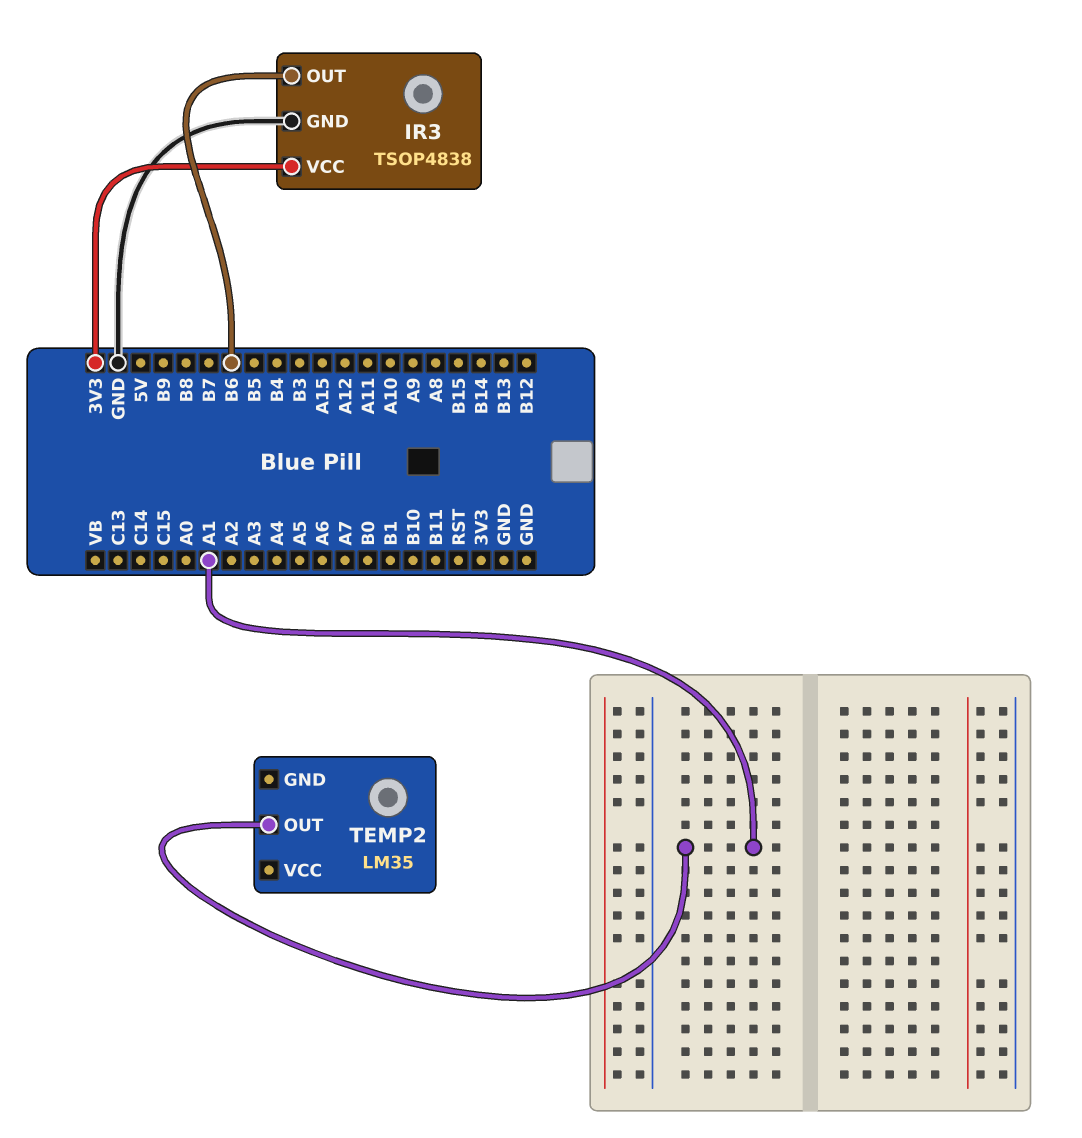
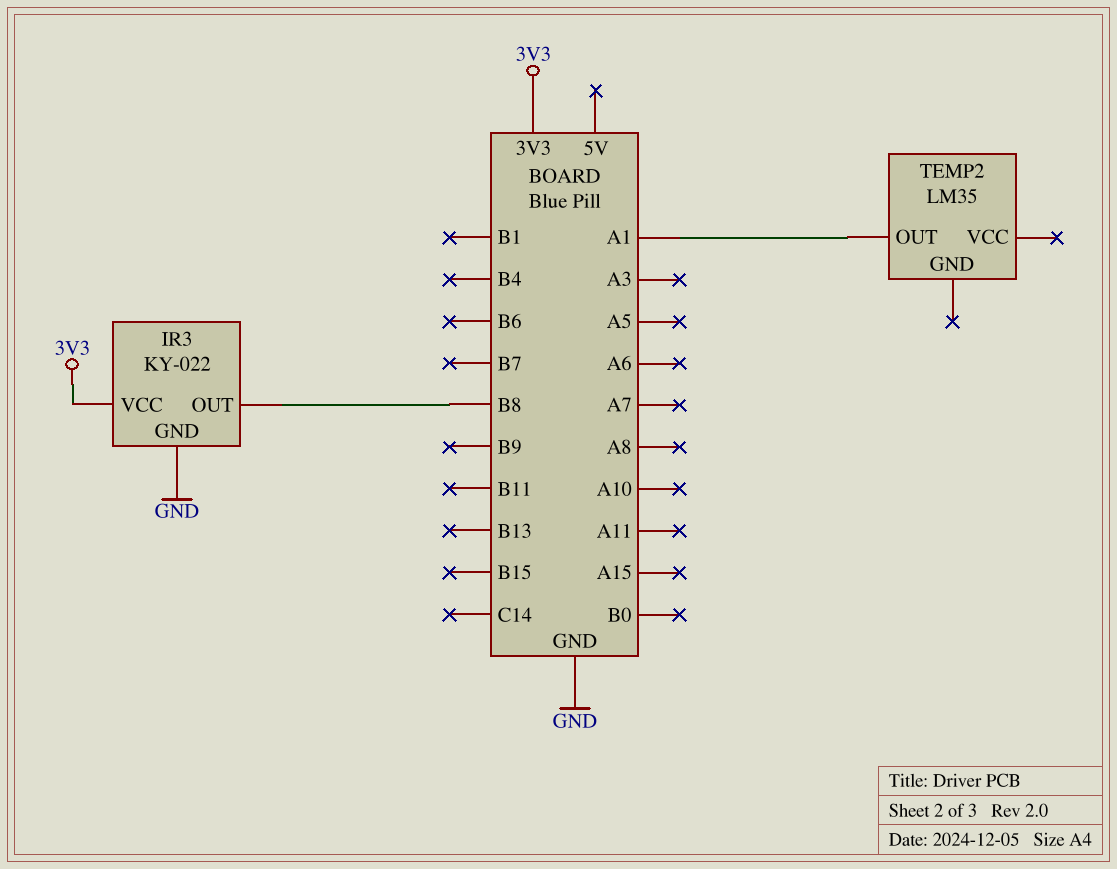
IR3: TSOP4838 -> KY-022
IR3 pin OUT: B6 -> B8

